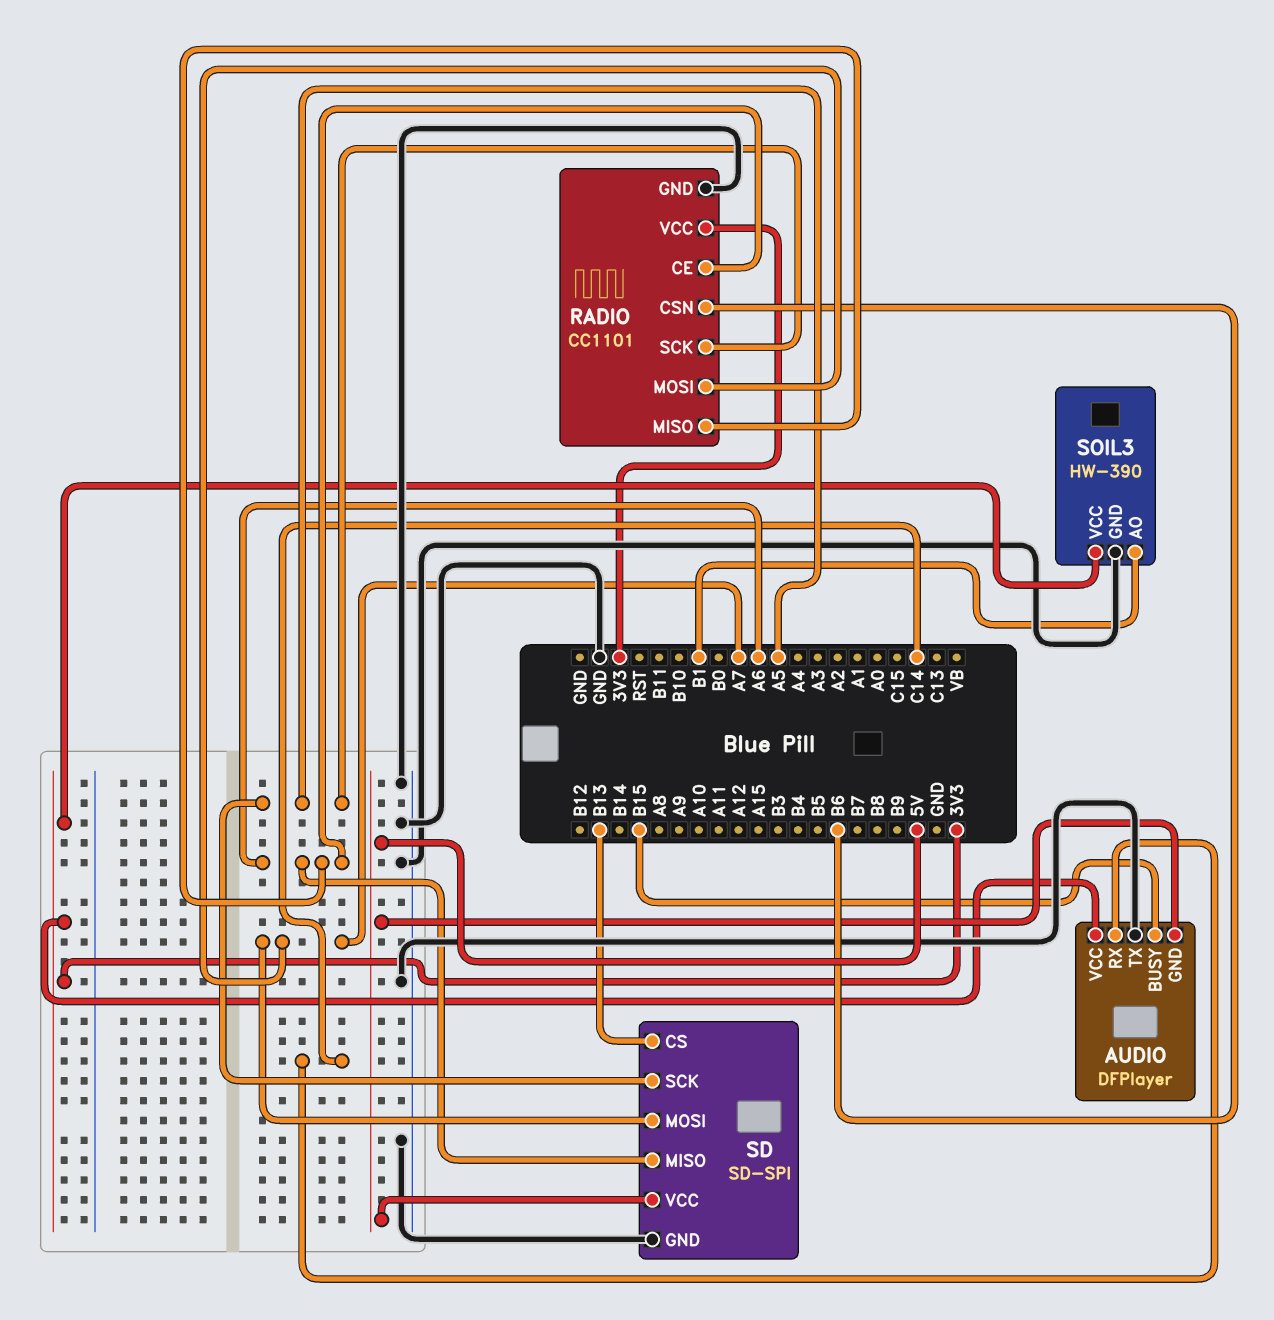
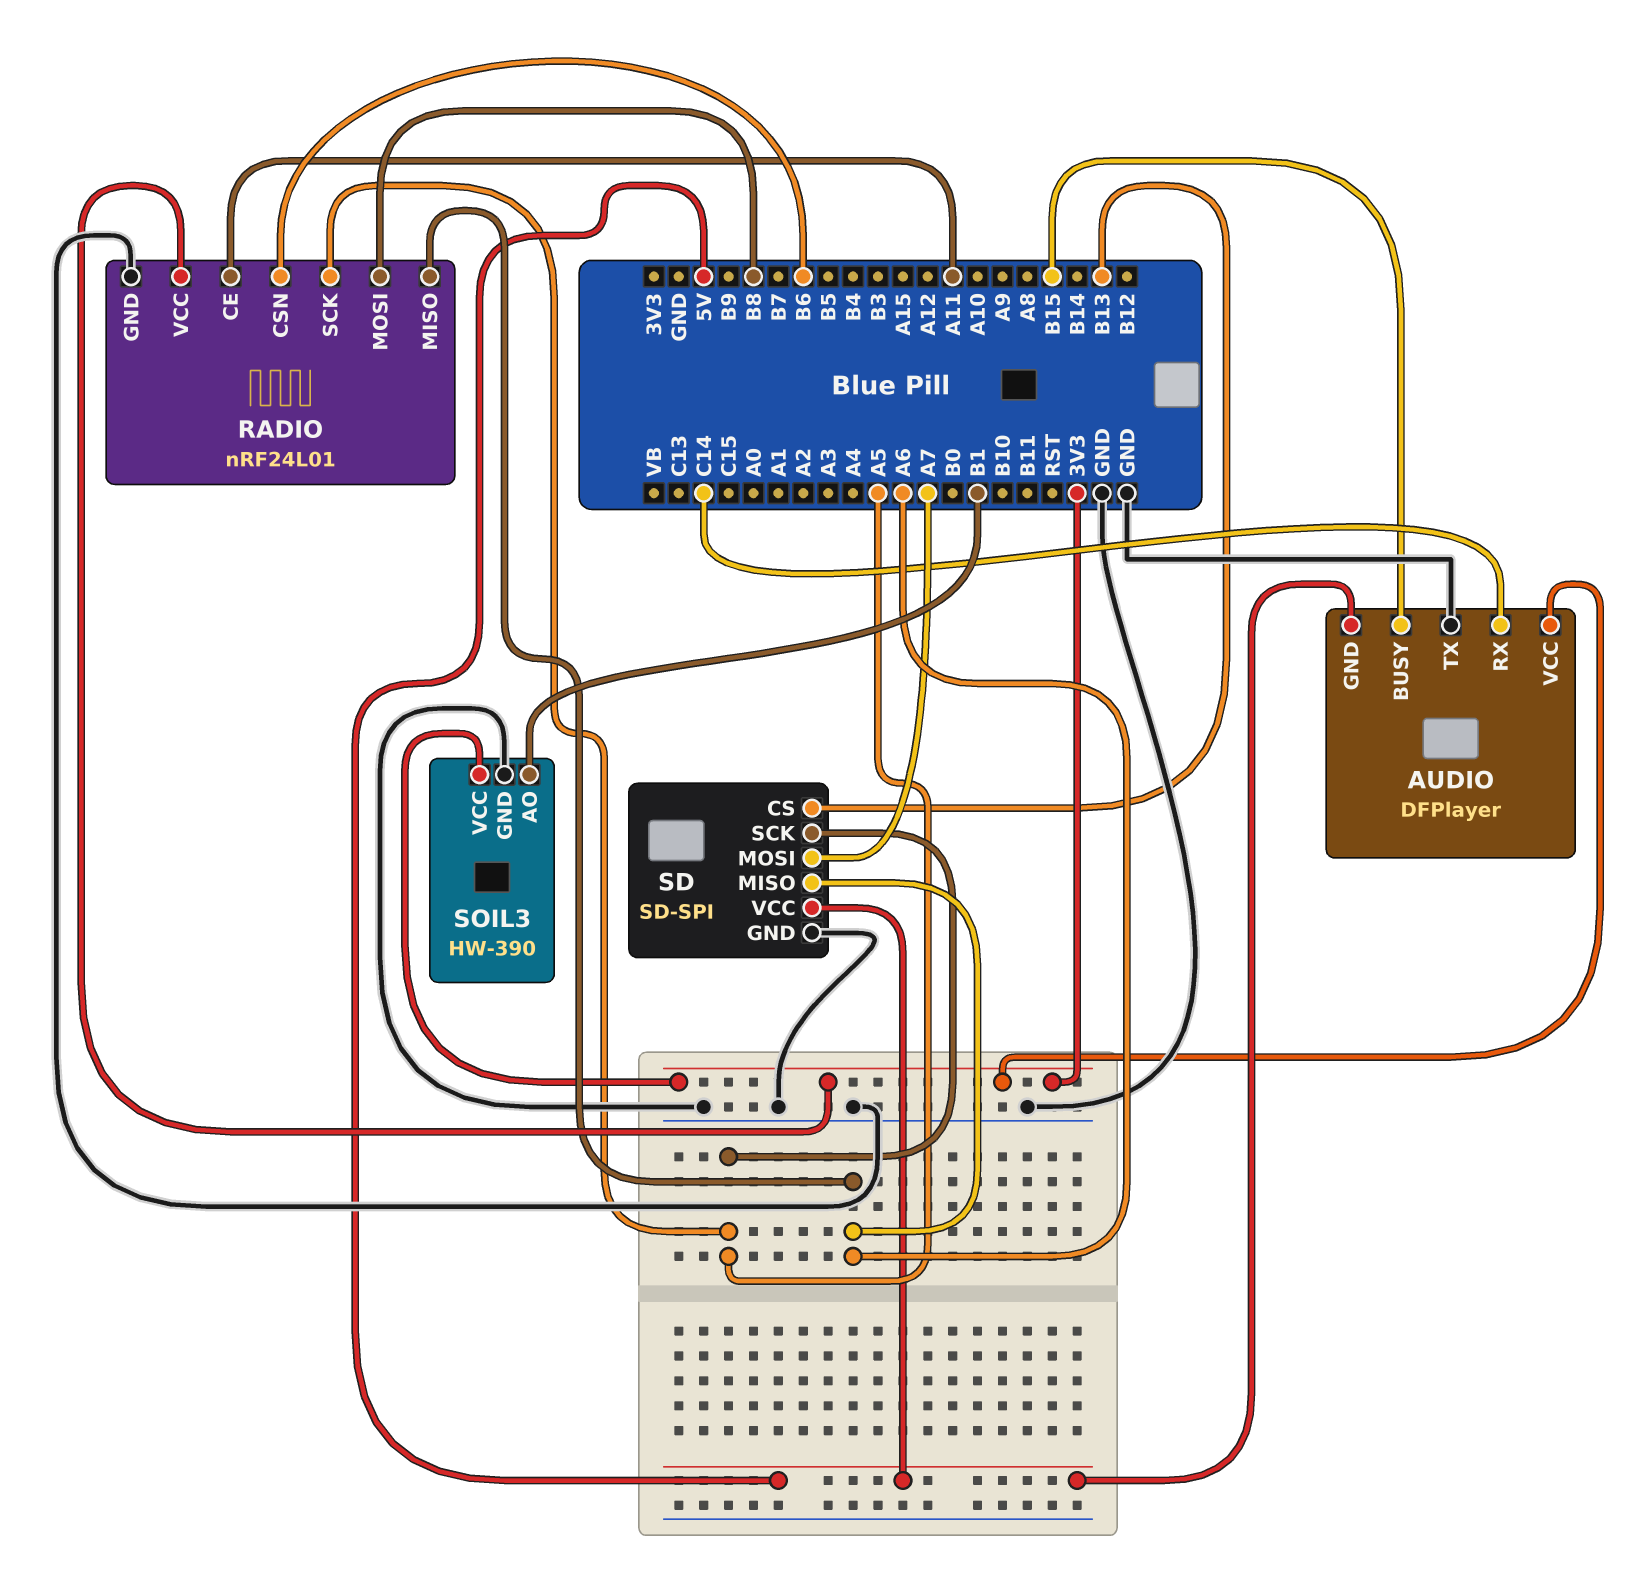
RADIO: CC1101 -> nRF24L01
RADIO pin CE: A6 -> A11
RADIO pin MOSI: A7 -> B8

